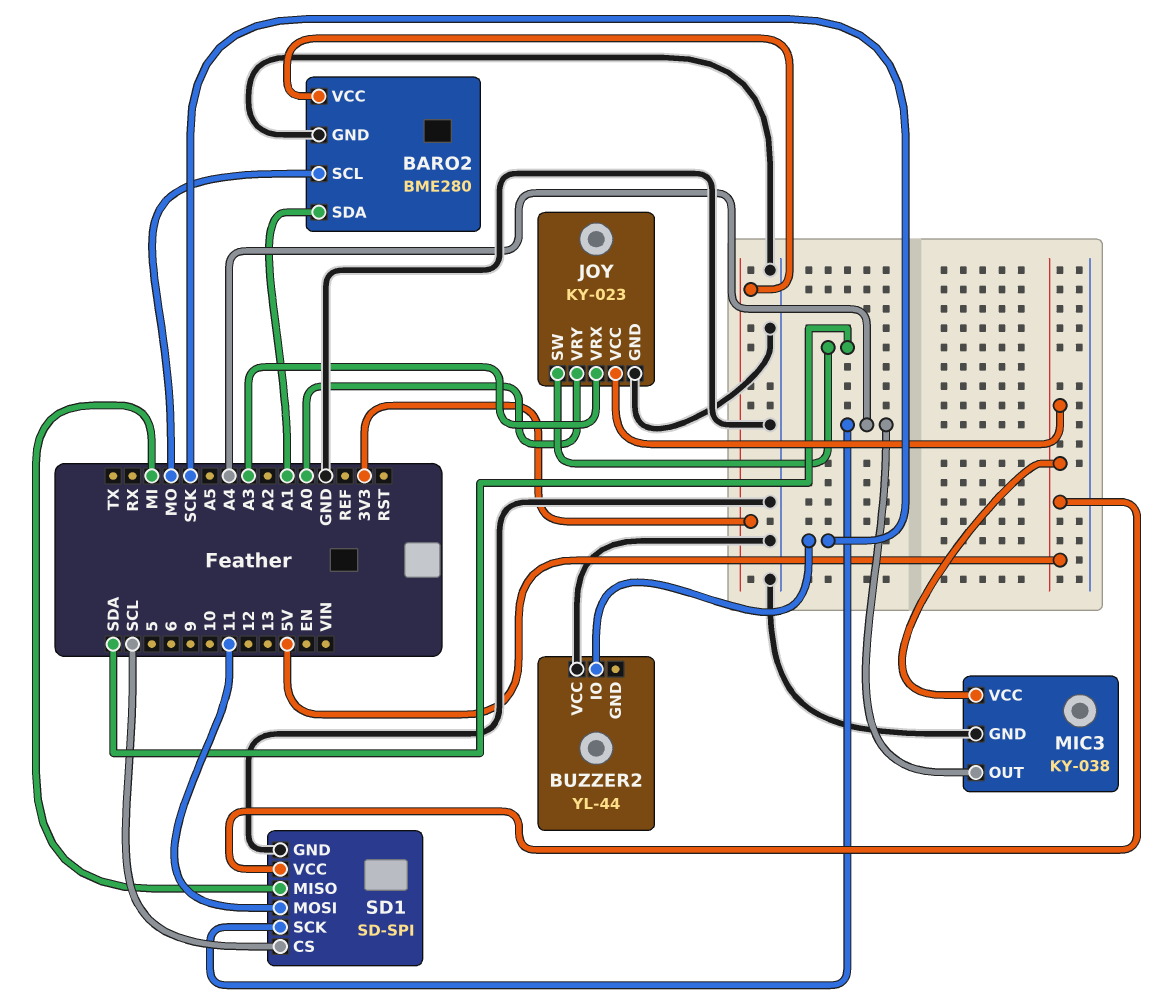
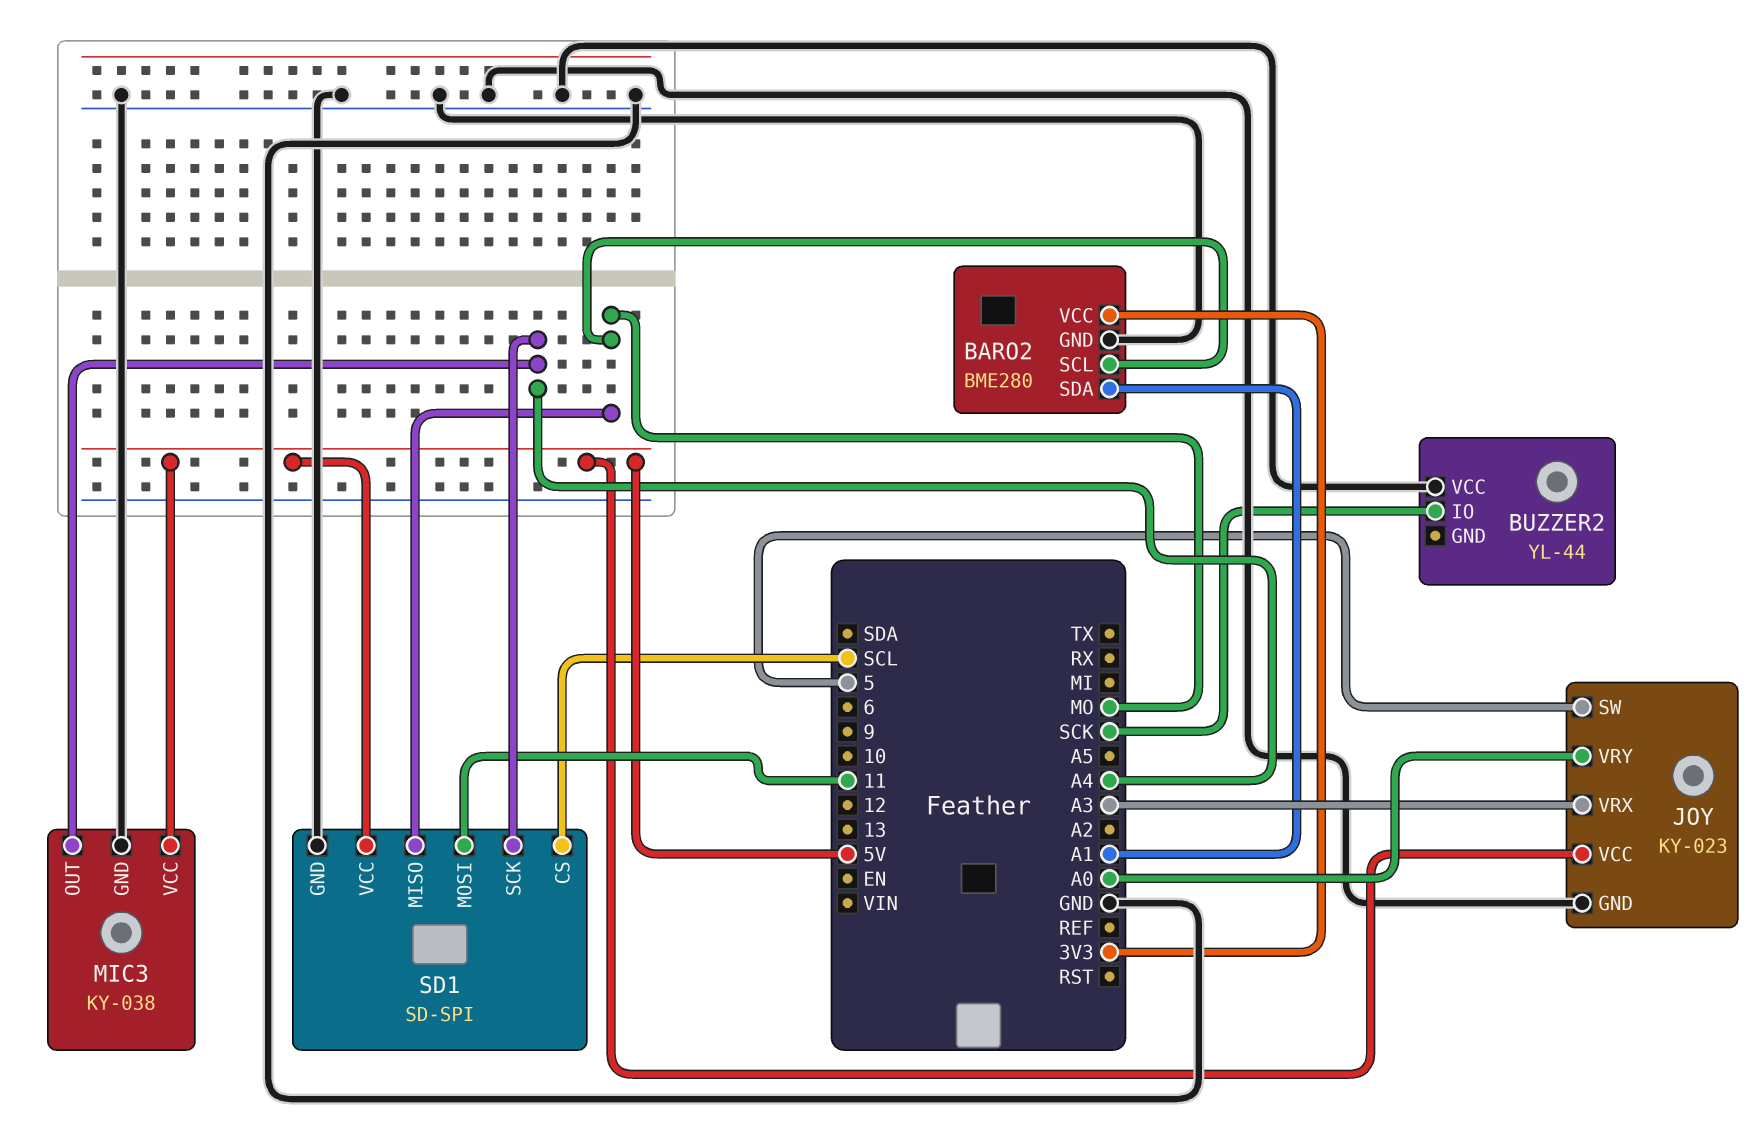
JOY pin SW: SDA -> 5
SD1 pin MISO: MI -> MO

